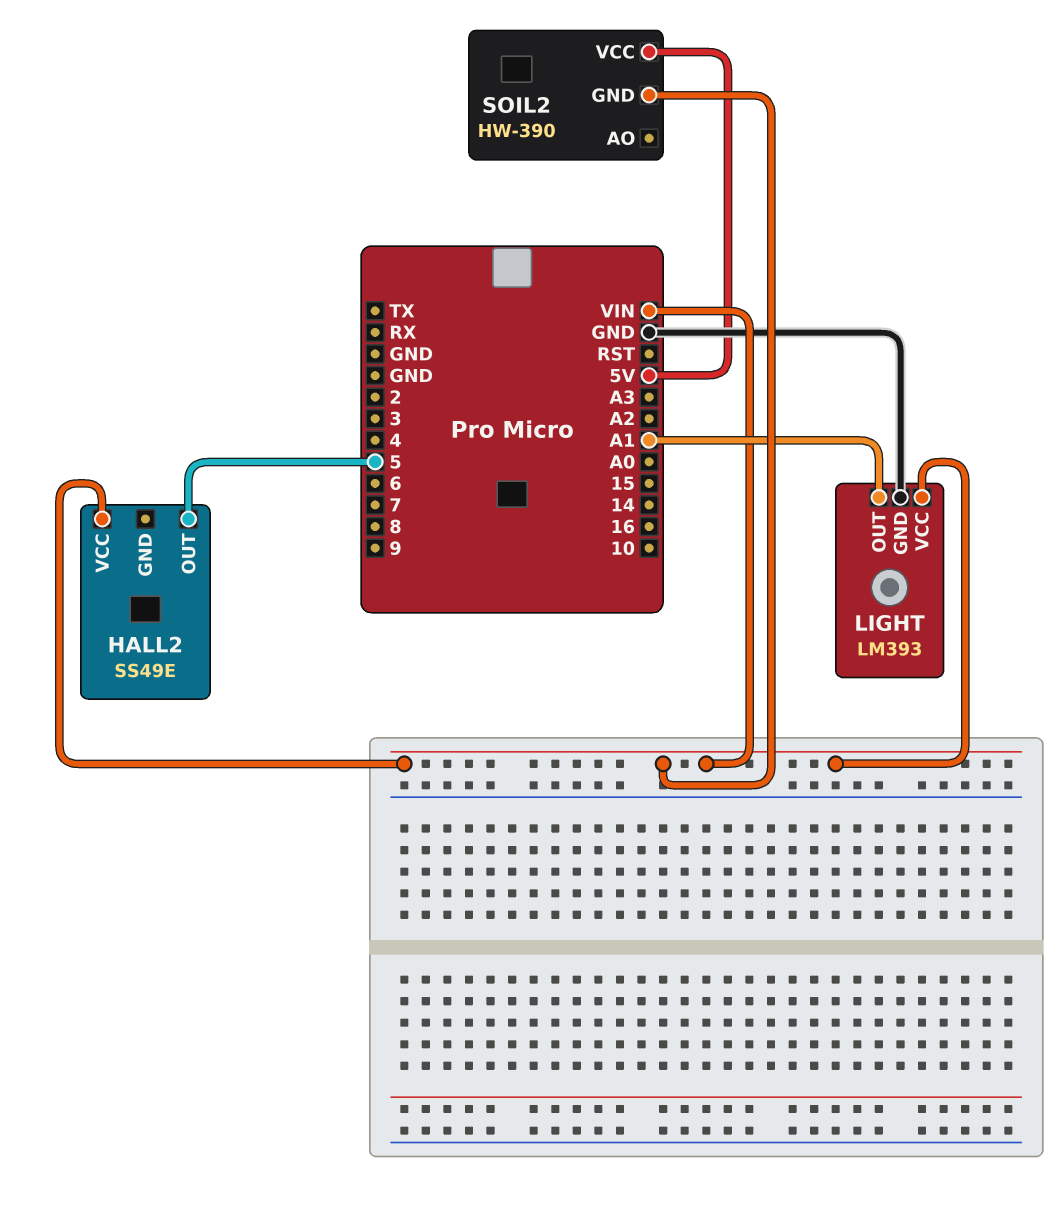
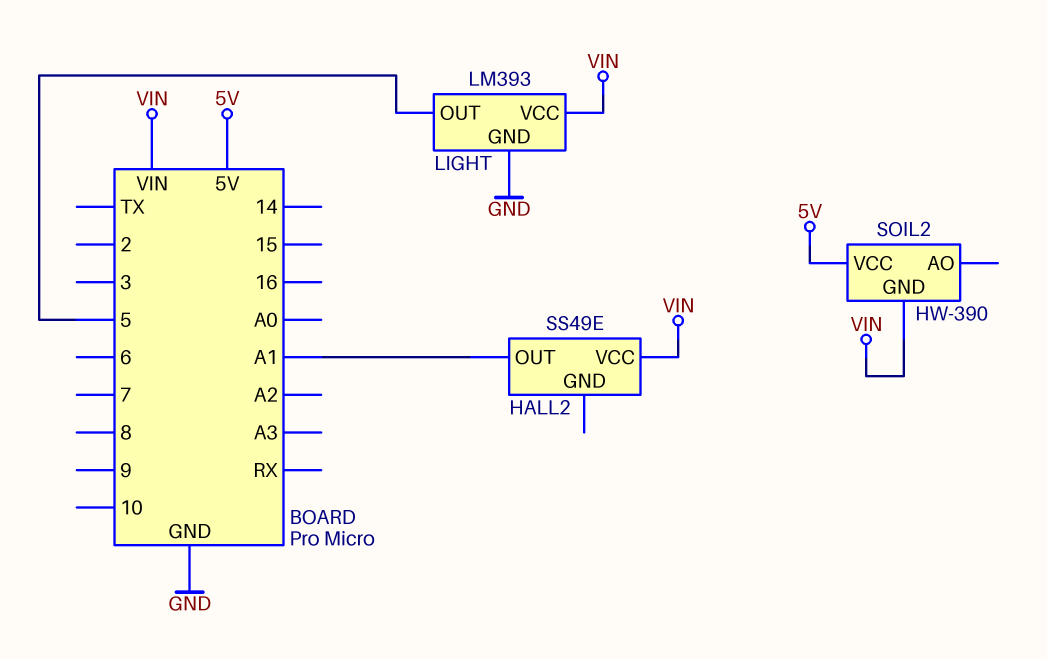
HALL2 pin OUT: 5 -> A1
LIGHT pin OUT: A1 -> 5

